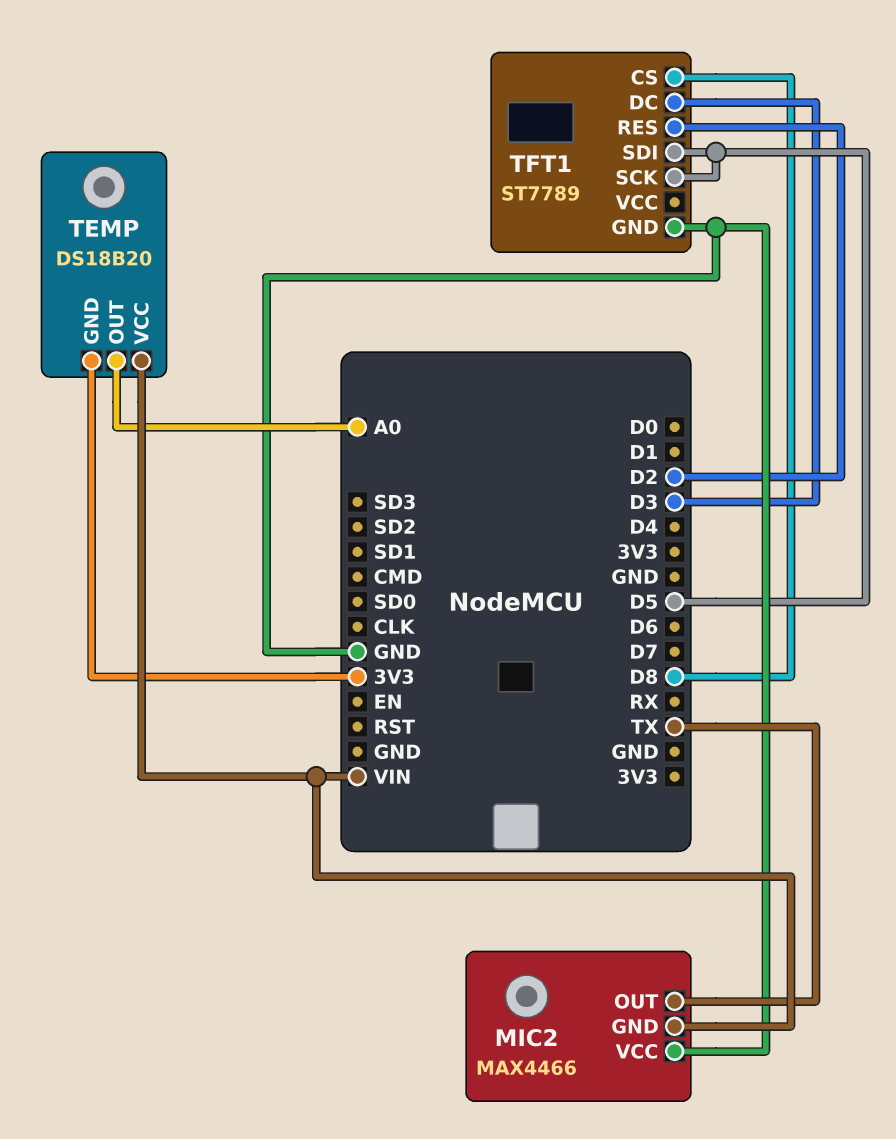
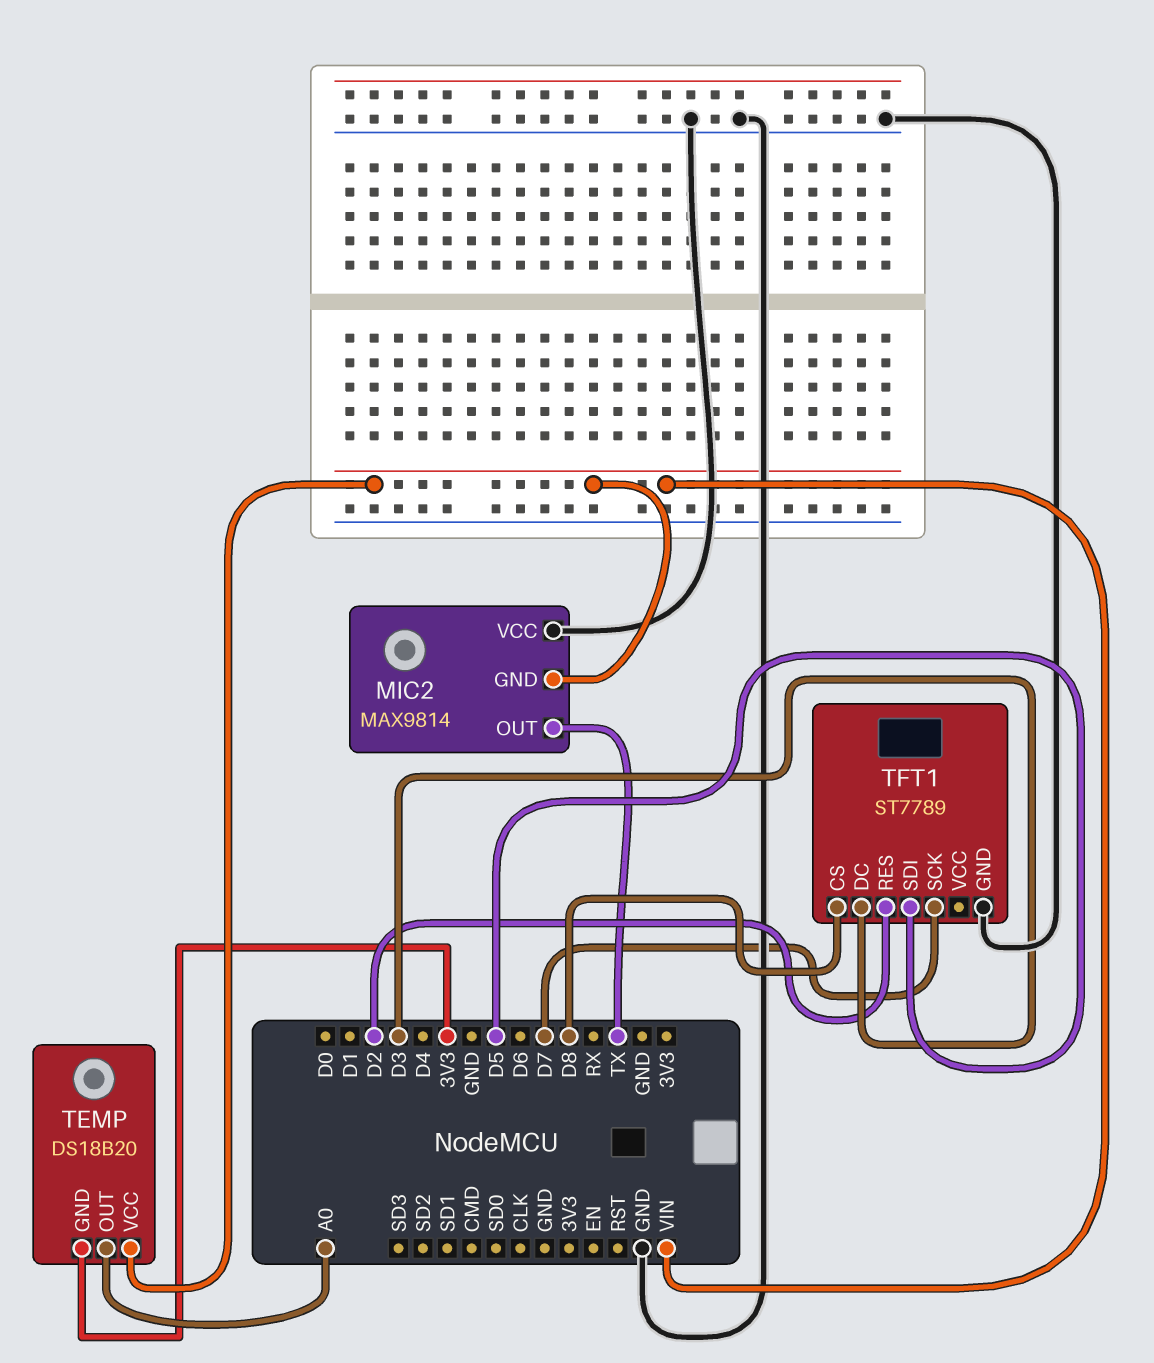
MIC2: MAX4466 -> MAX9814
TFT1 pin SCK: D5 -> D7

